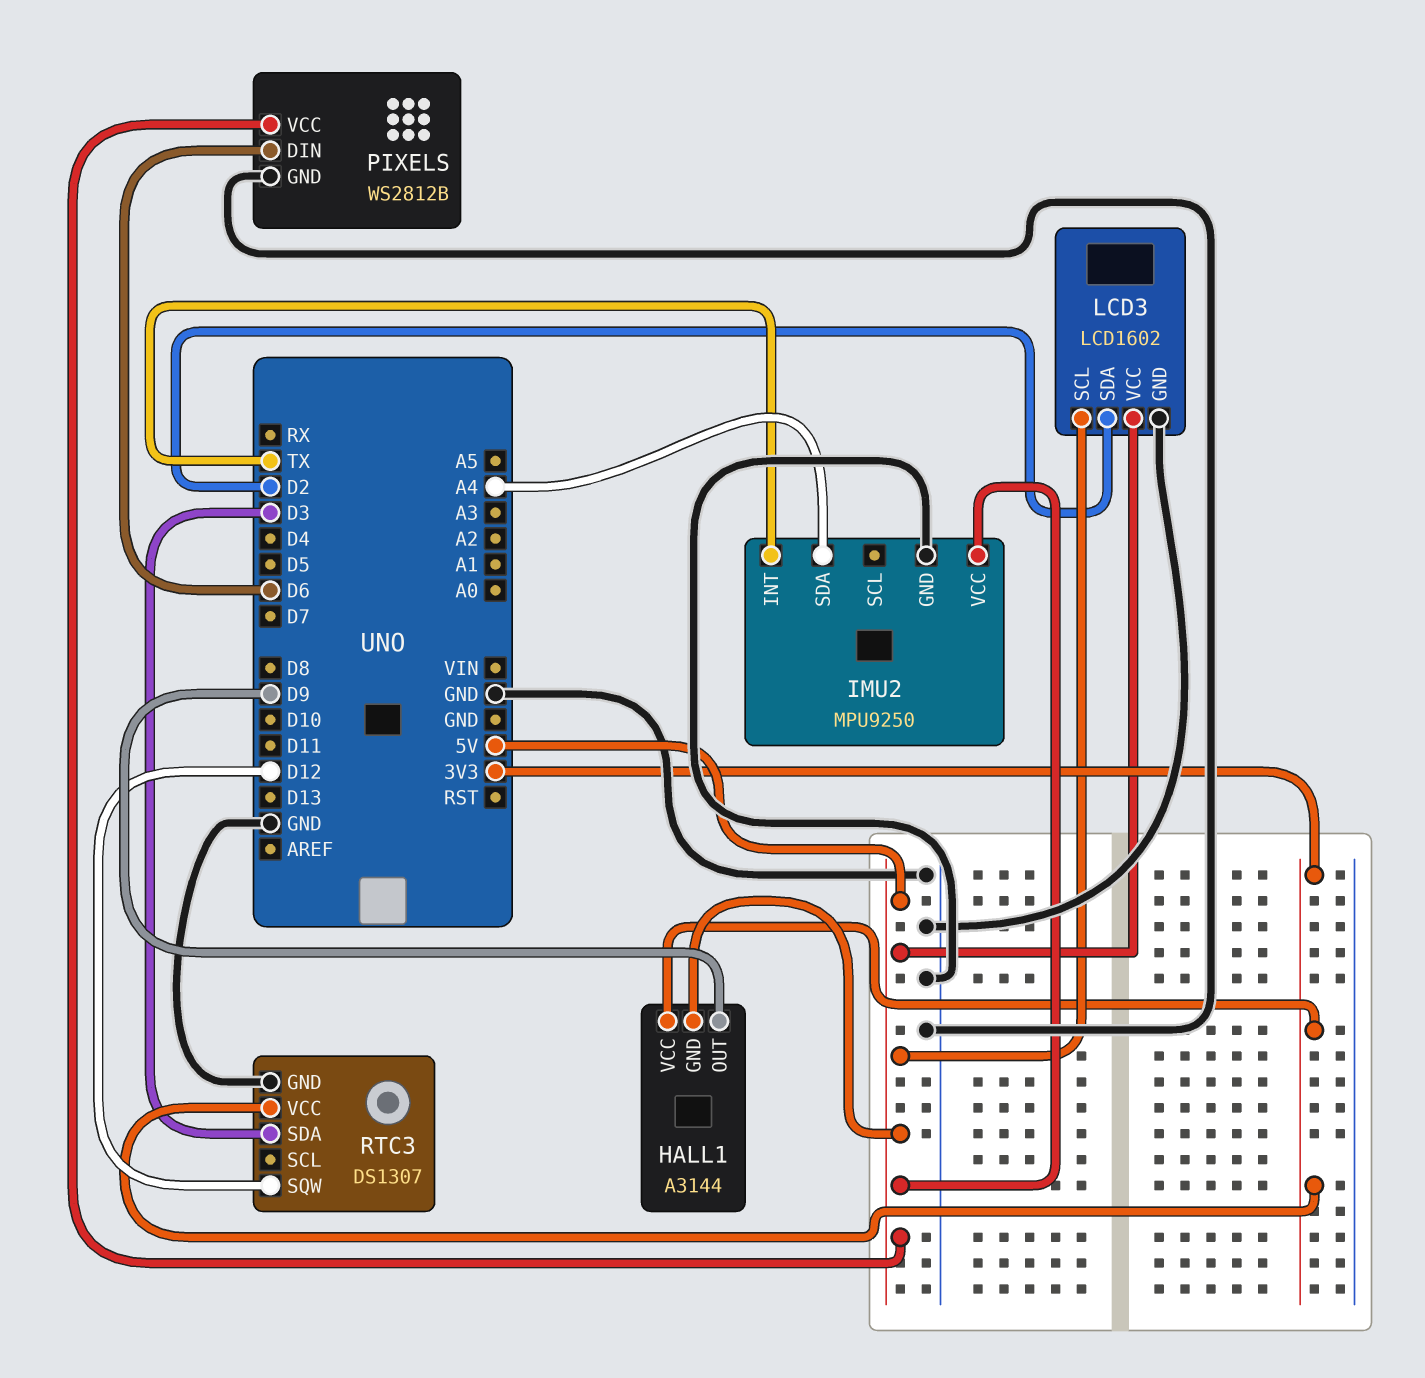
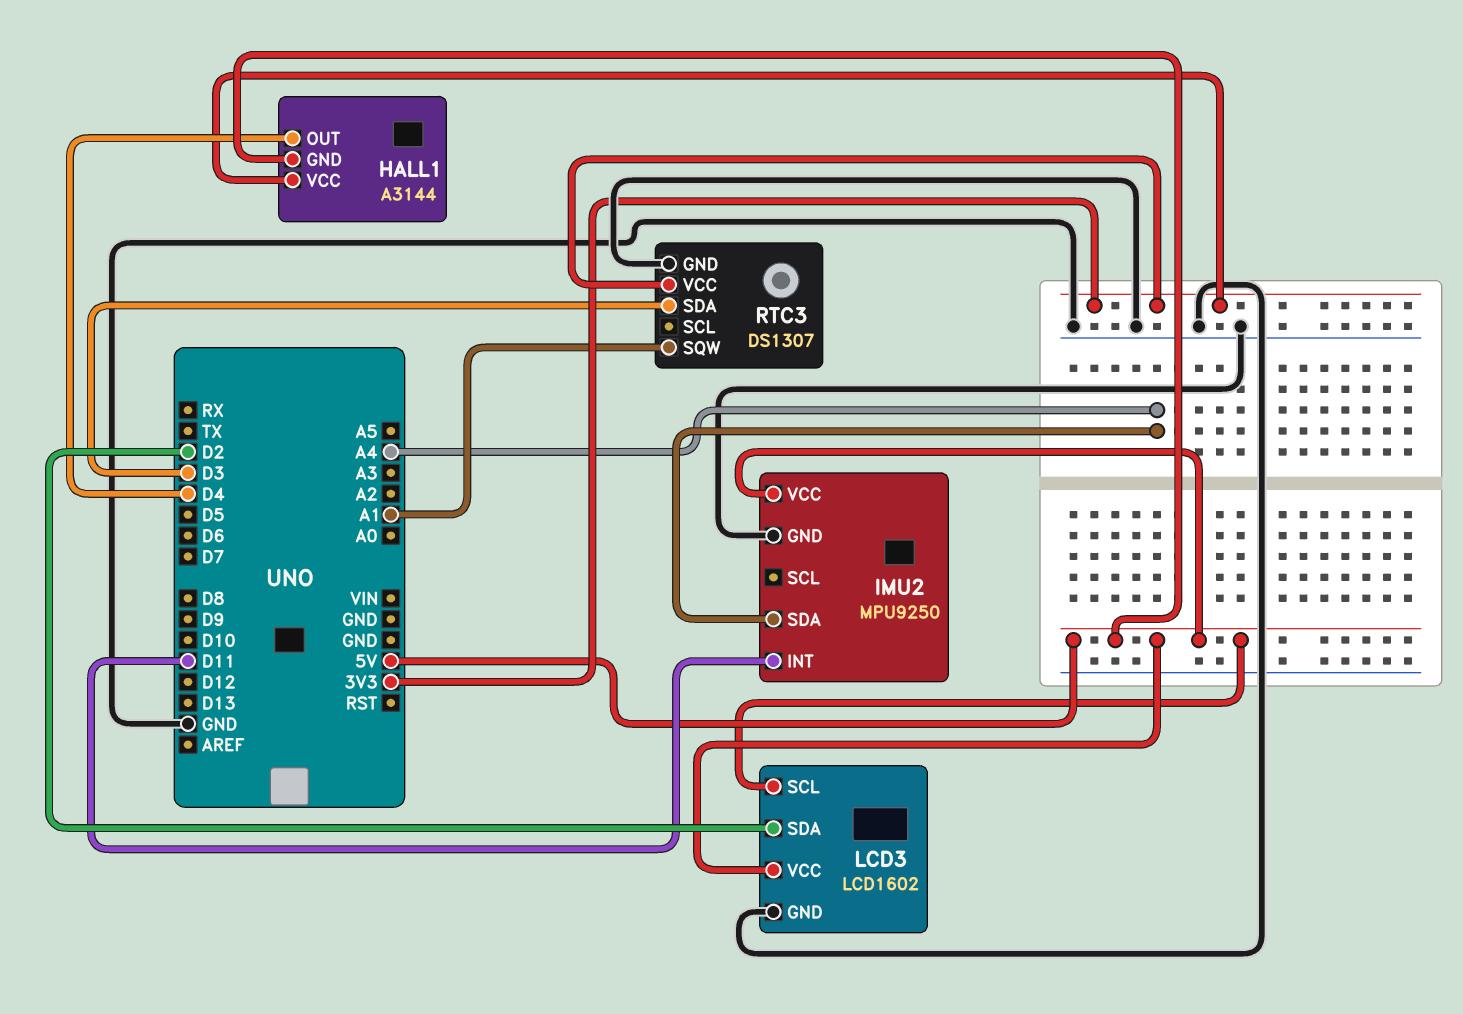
HALL1 pin OUT: D9 -> D4
IMU2 pin INT: TX -> D11
PIXELS: WS2812B -> none
PIXELS pin DIN: D6 -> none
PIXELS pin GND: GND -> none
PIXELS pin VCC: 5V -> none
RTC3 pin SQW: D12 -> A1

